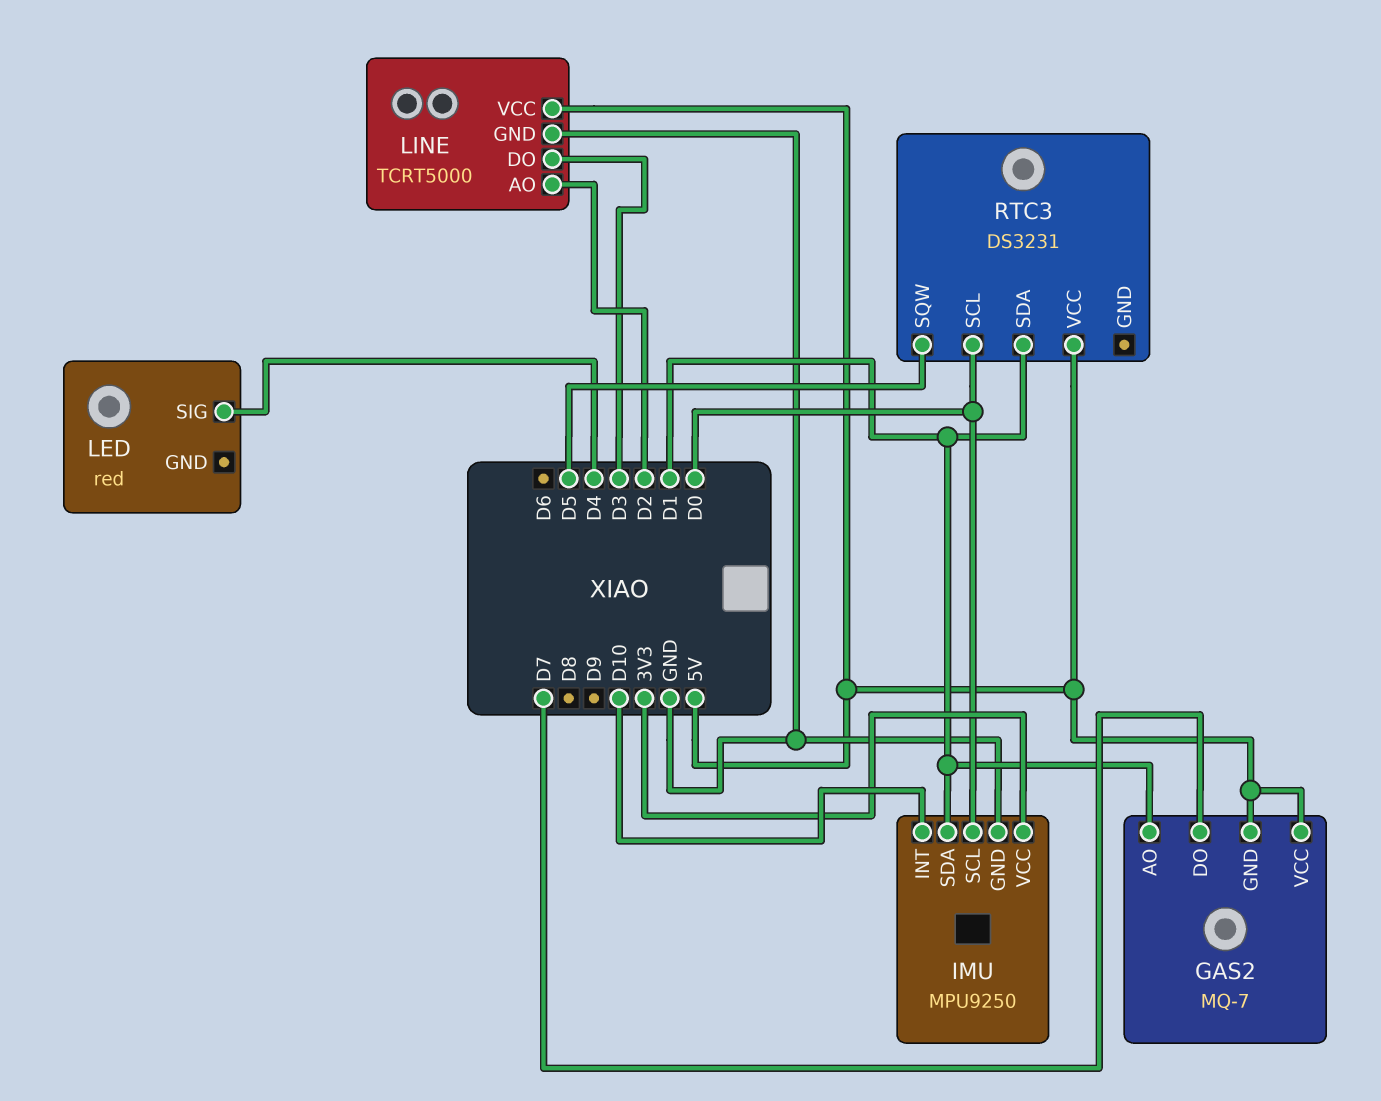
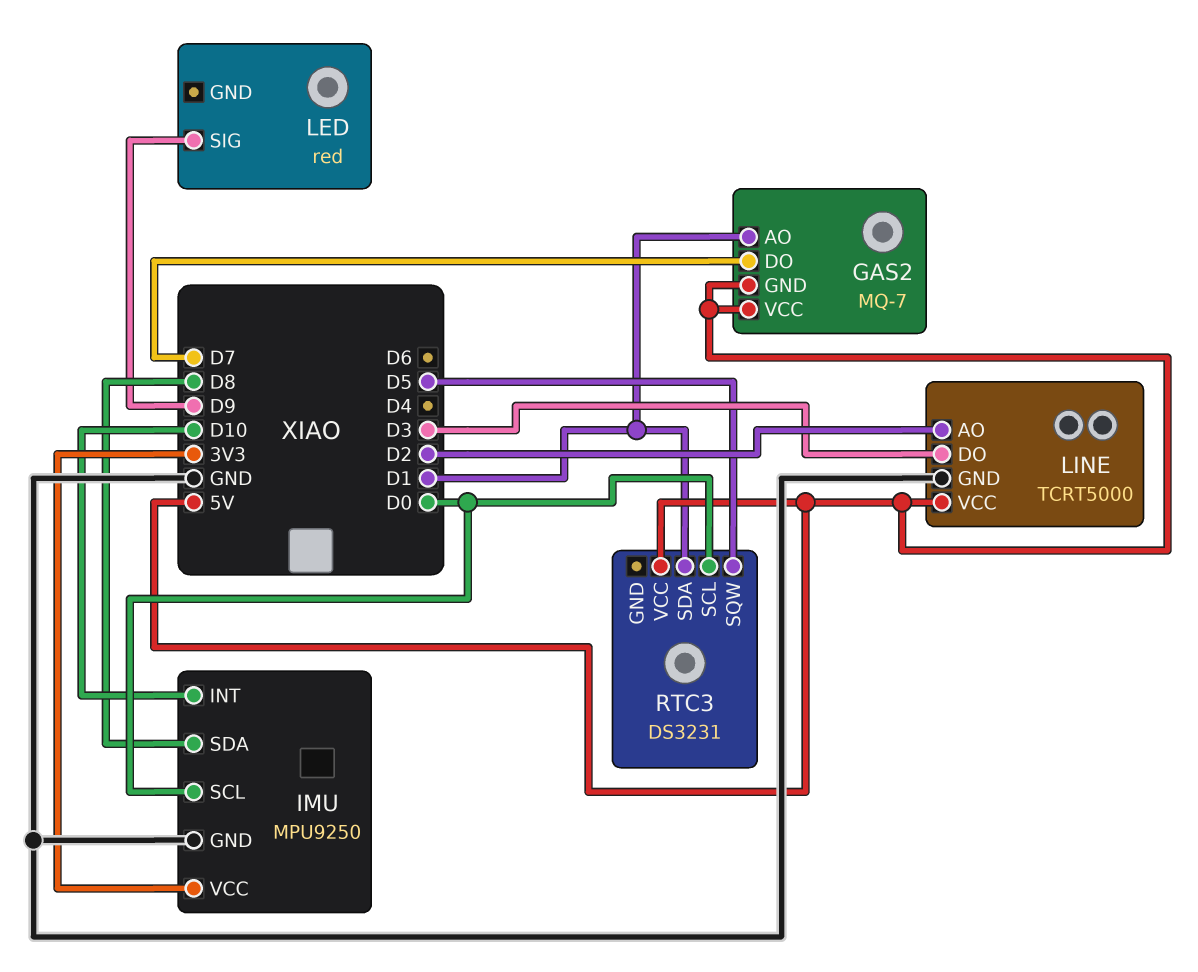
IMU pin SDA: D1 -> D8
LED pin SIG: D4 -> D9

